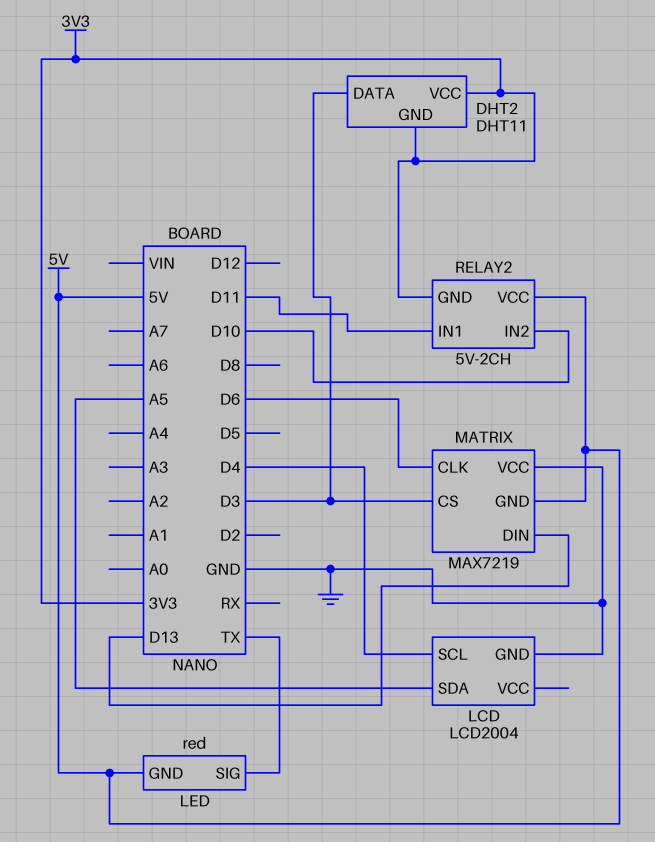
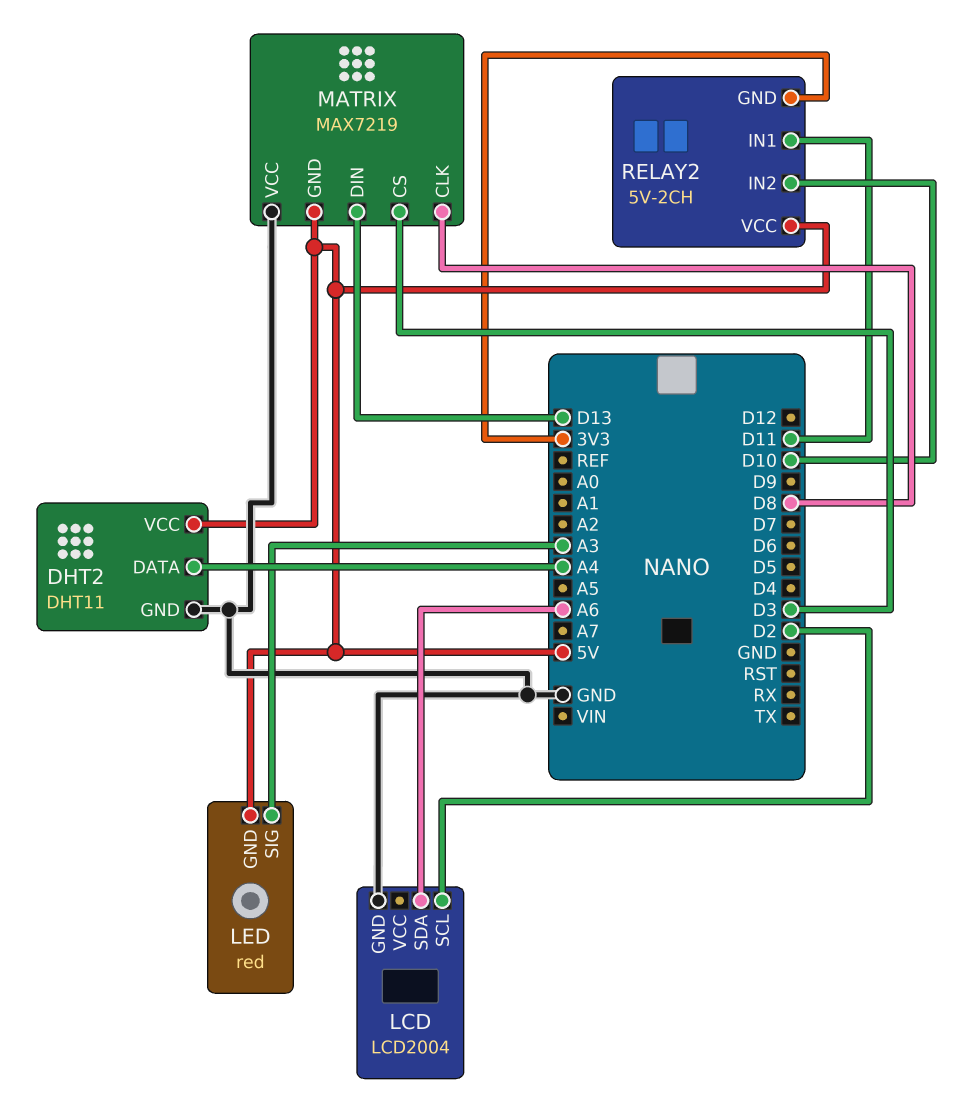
DHT2 pin DATA: D3 -> A4
DHT2 pin GND: 3V3 -> GND
DHT2 pin VCC: 3V3 -> 5V
LCD pin SCL: D4 -> D2
LCD pin SDA: A5 -> A6
LED pin SIG: TX -> A3
MATRIX pin CLK: D6 -> D8

